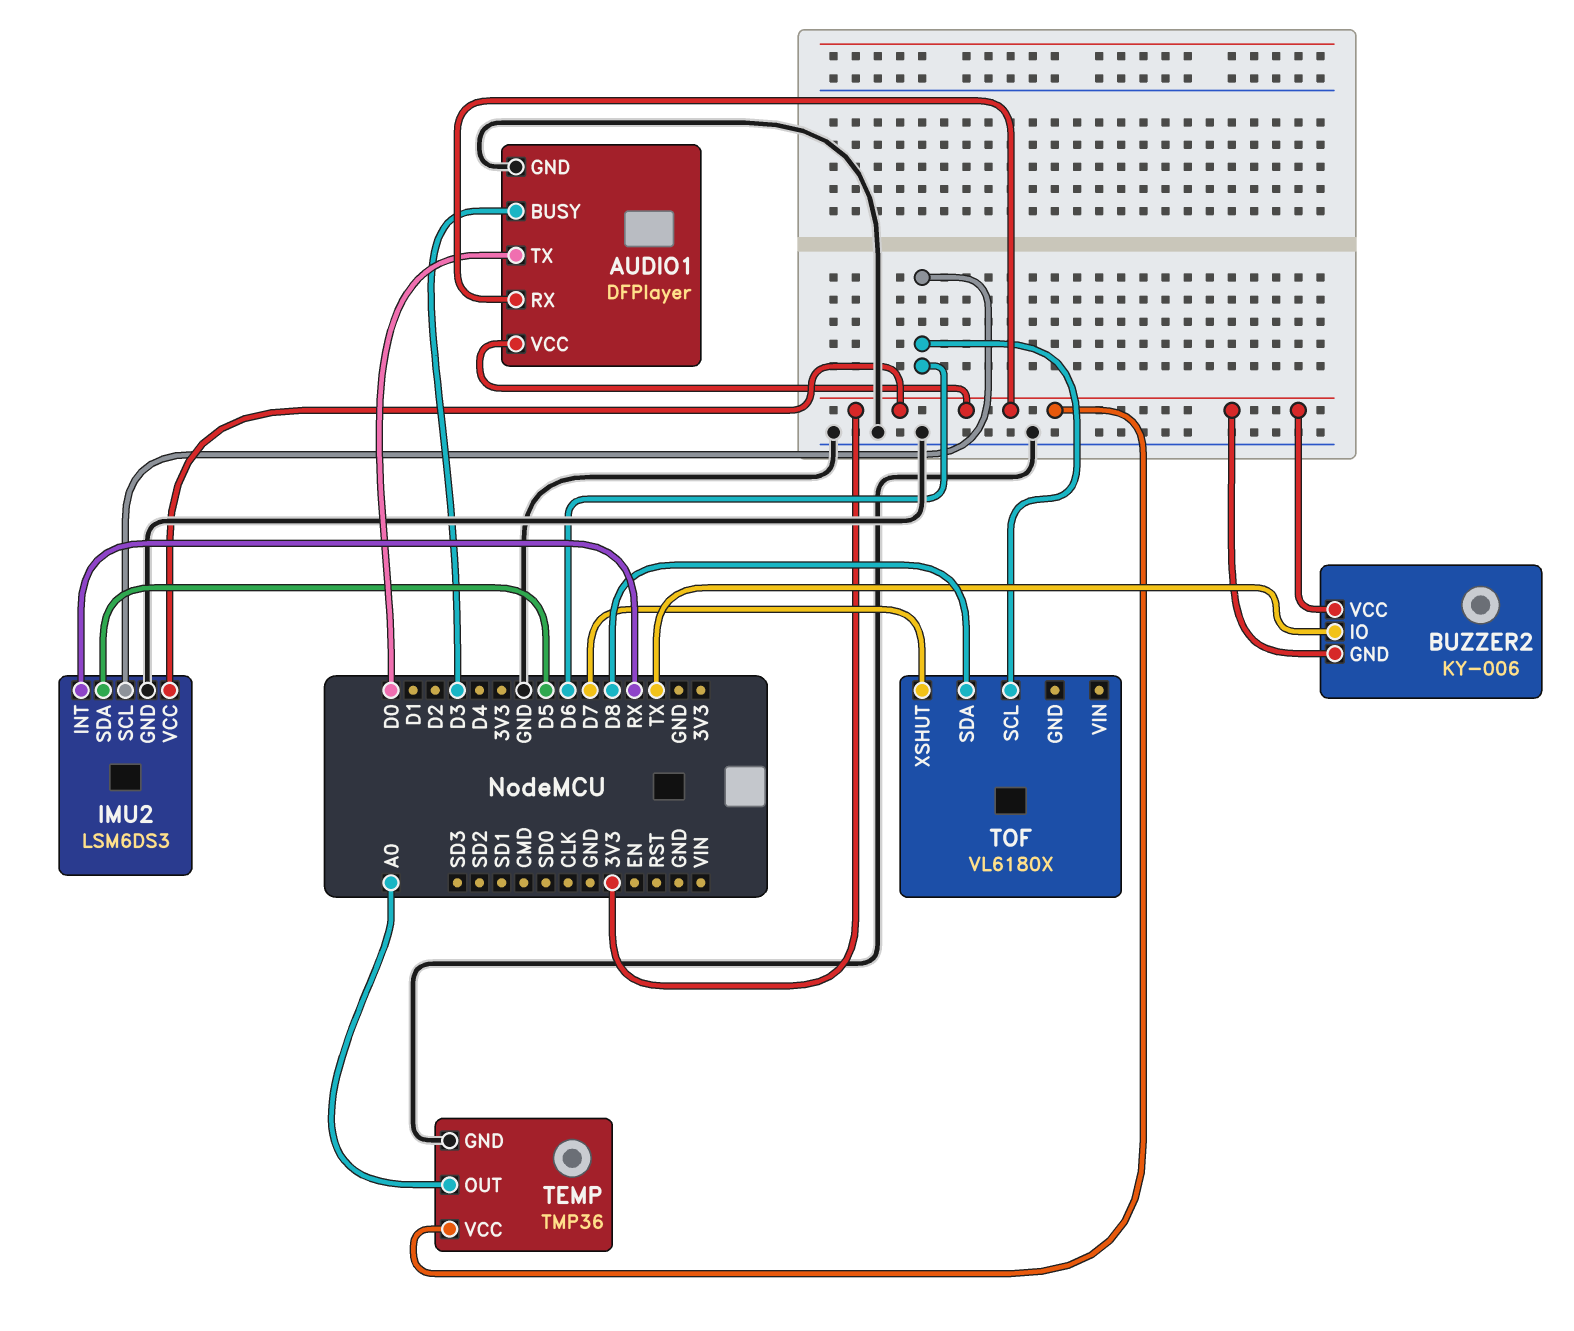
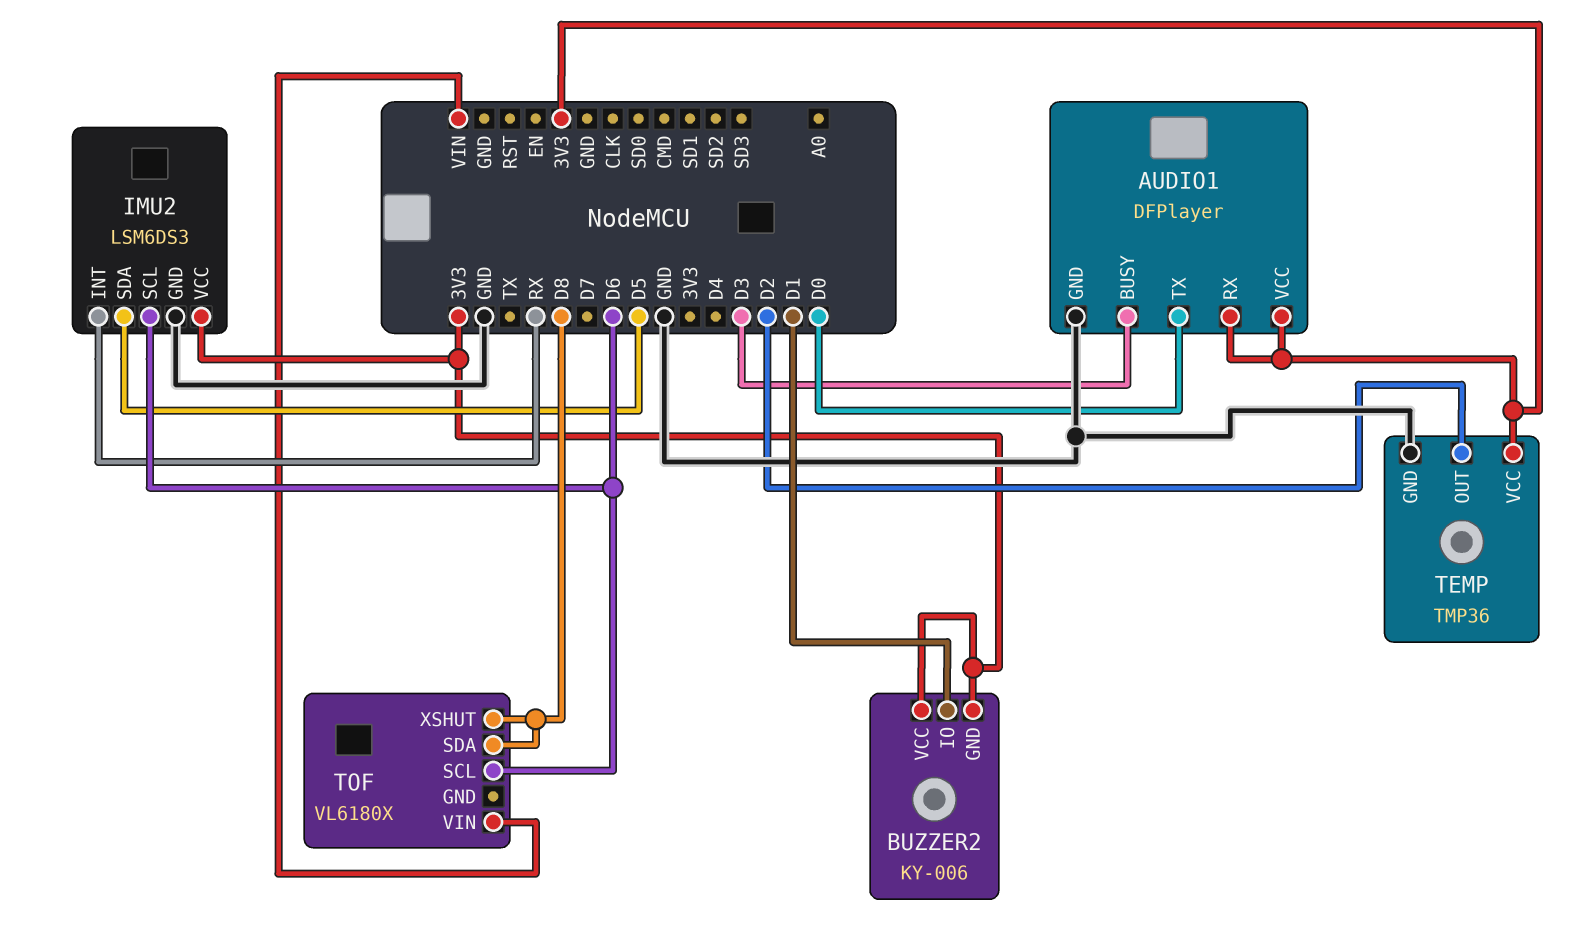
BUZZER2 pin IO: TX -> D1
TEMP pin OUT: A0 -> D2
TOF pin VIN: none -> VIN
TOF pin XSHUT: D7 -> D8

